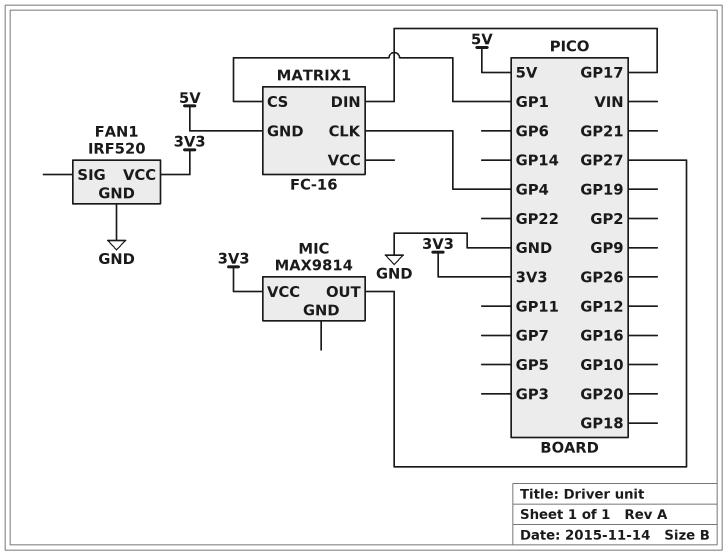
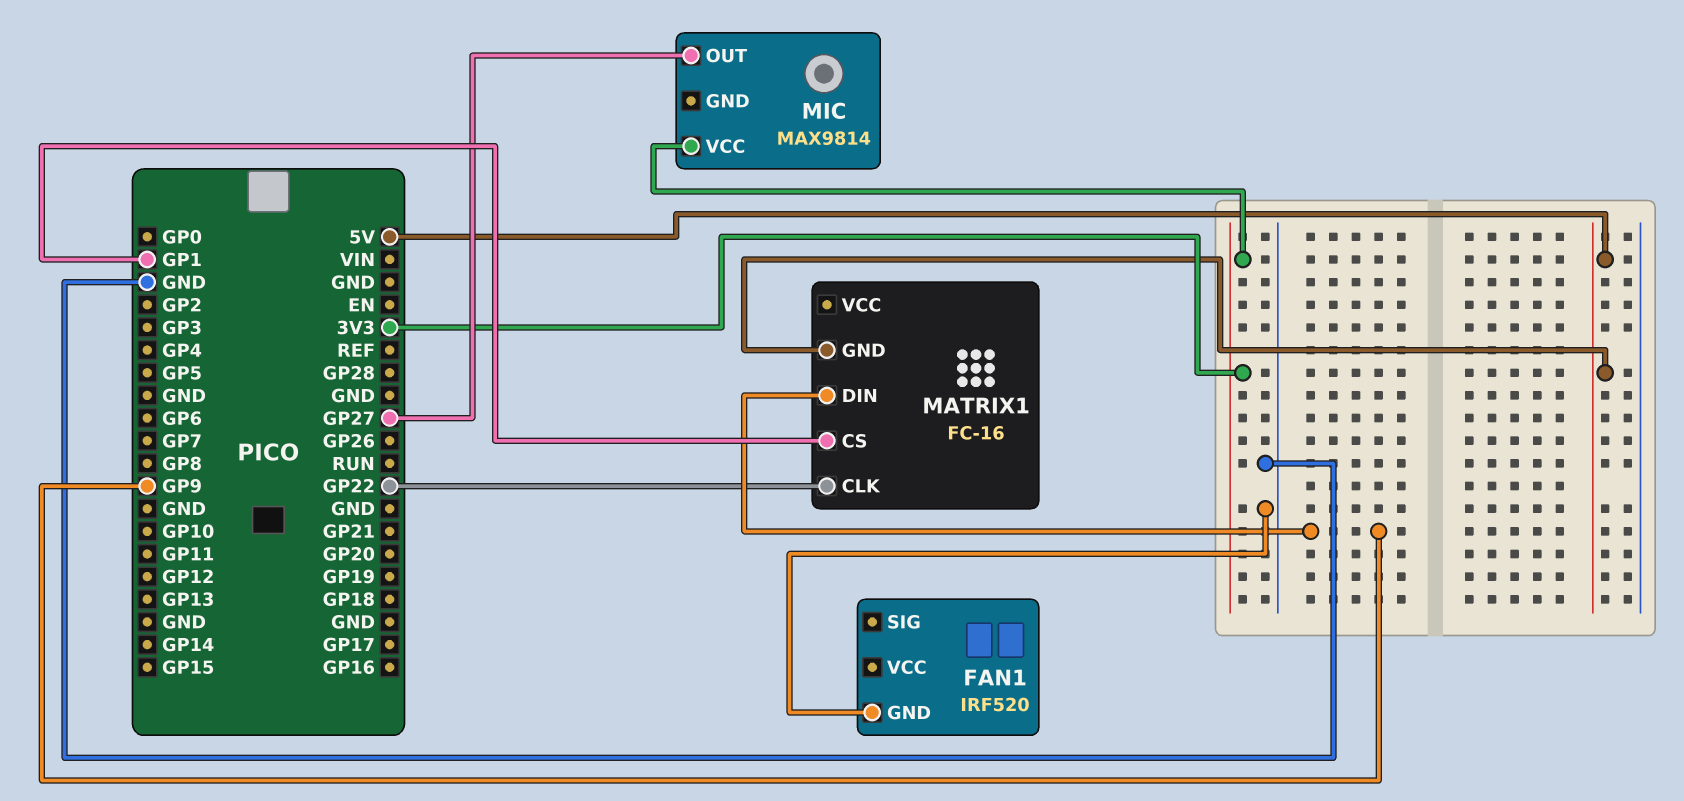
FAN1 pin VCC: 3V3 -> none
MATRIX1 pin CLK: GP4 -> GP22
MATRIX1 pin DIN: GP17 -> GP9

